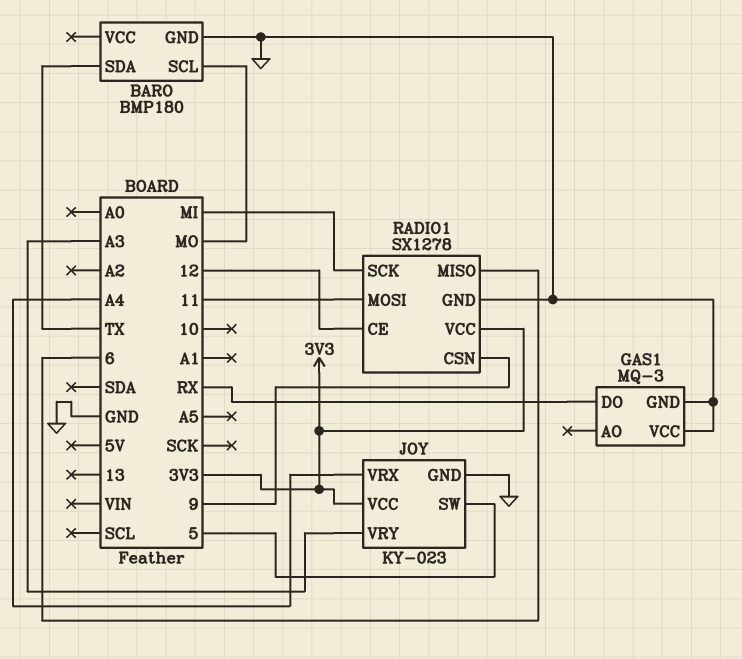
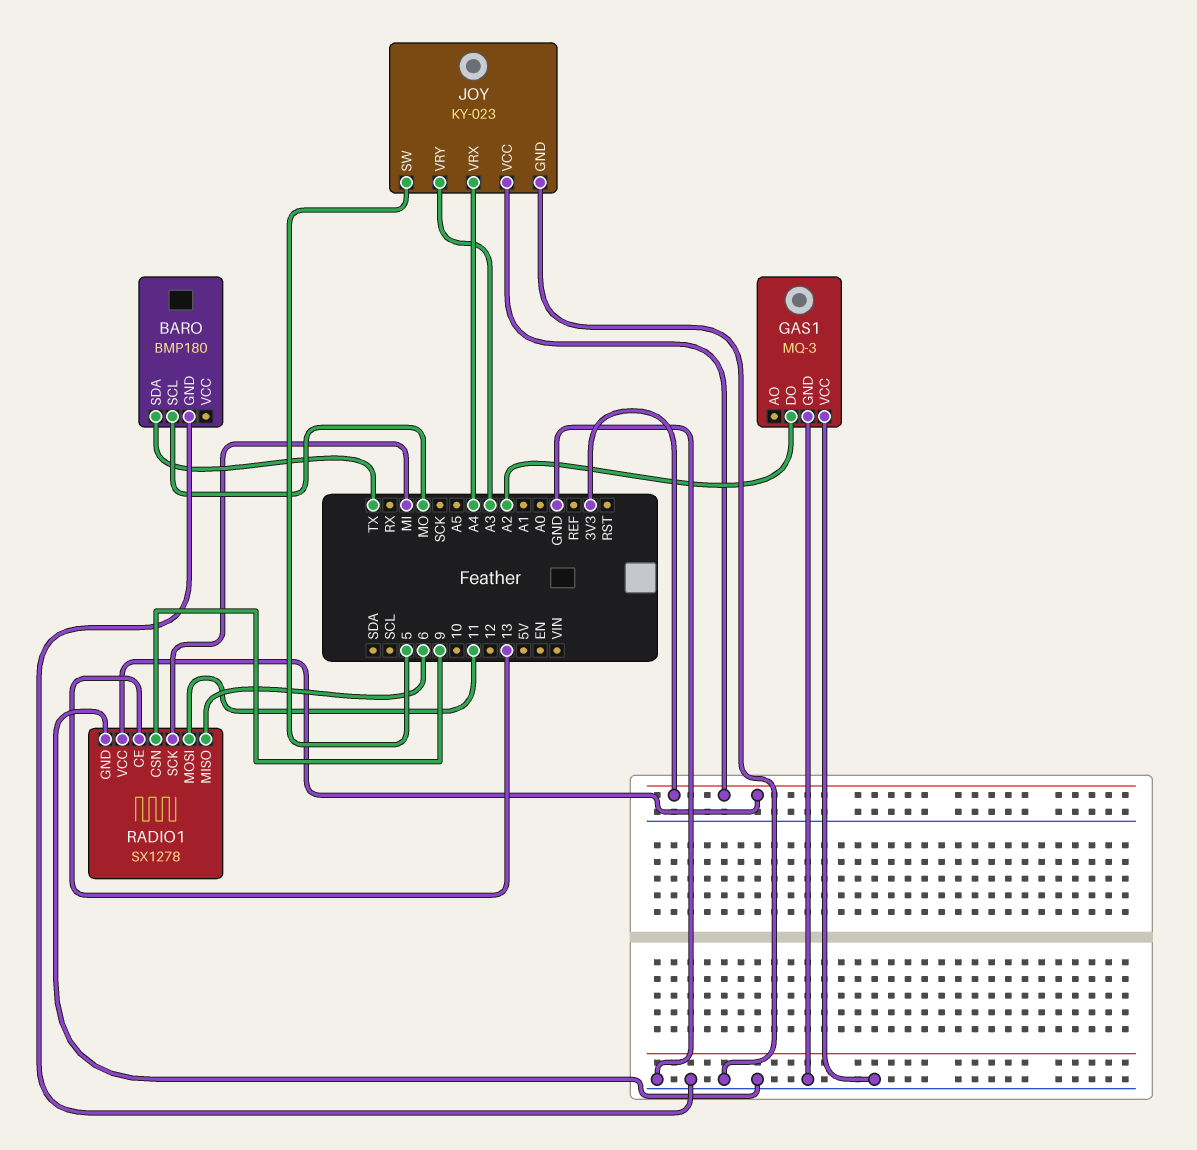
GAS1 pin DO: RX -> A2
RADIO1 pin CE: 12 -> 13

